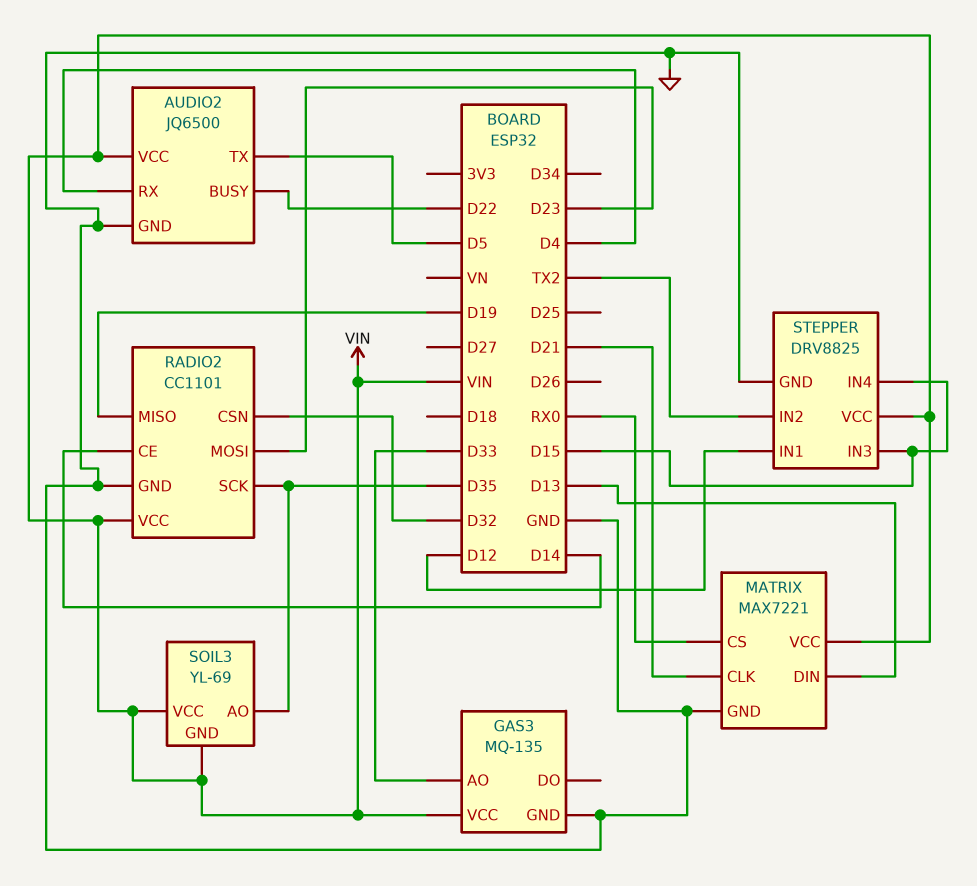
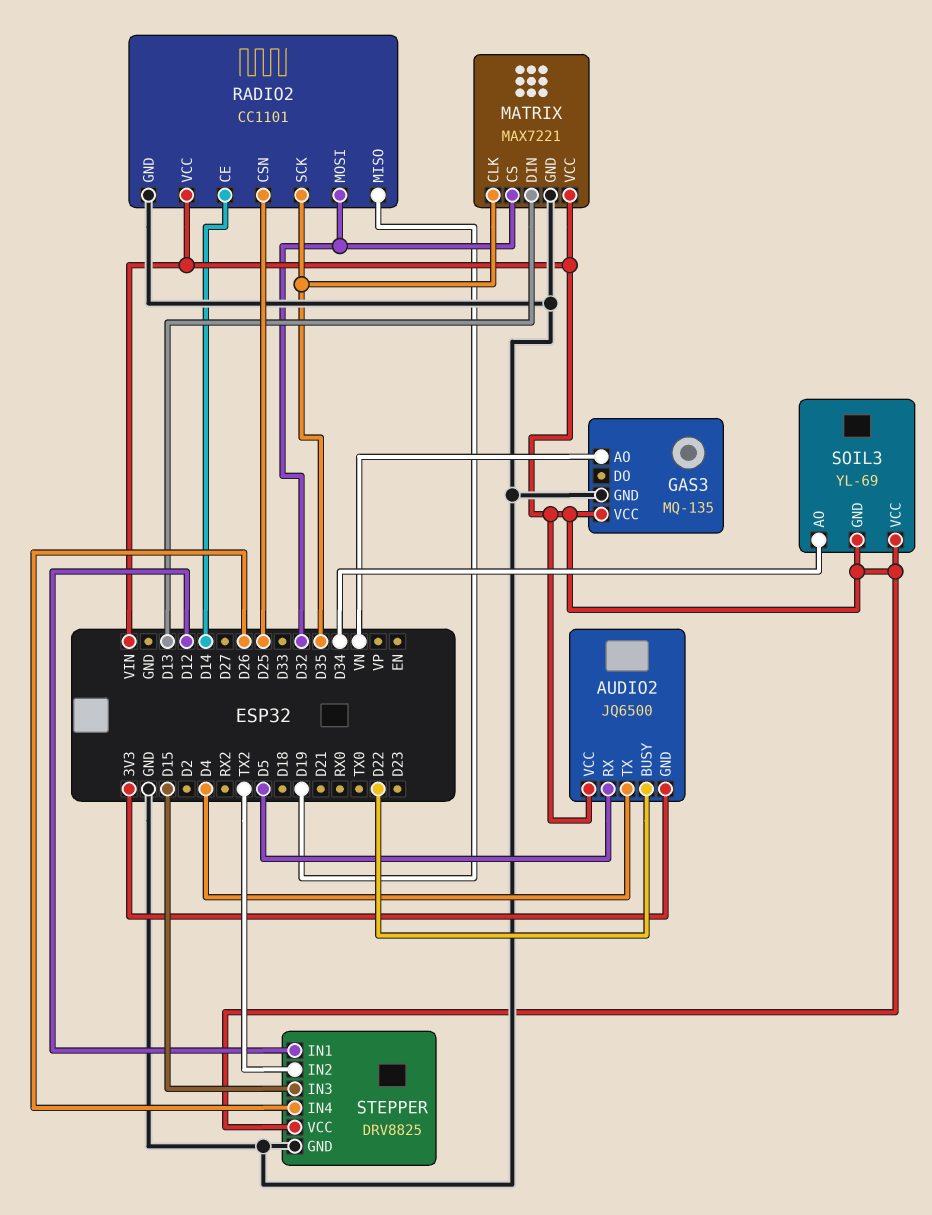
AUDIO2 pin GND: GND -> 3V3
AUDIO2 pin RX: D4 -> D5
AUDIO2 pin TX: D5 -> D4
GAS3 pin AO: D33 -> VN
MATRIX pin CLK: D21 -> D35
MATRIX pin CS: RX0 -> D32
RADIO2 pin CSN: D32 -> D25
RADIO2 pin MOSI: D23 -> D32
SOIL3 pin AO: D35 -> D34
STEPPER pin IN4: D15 -> D26

